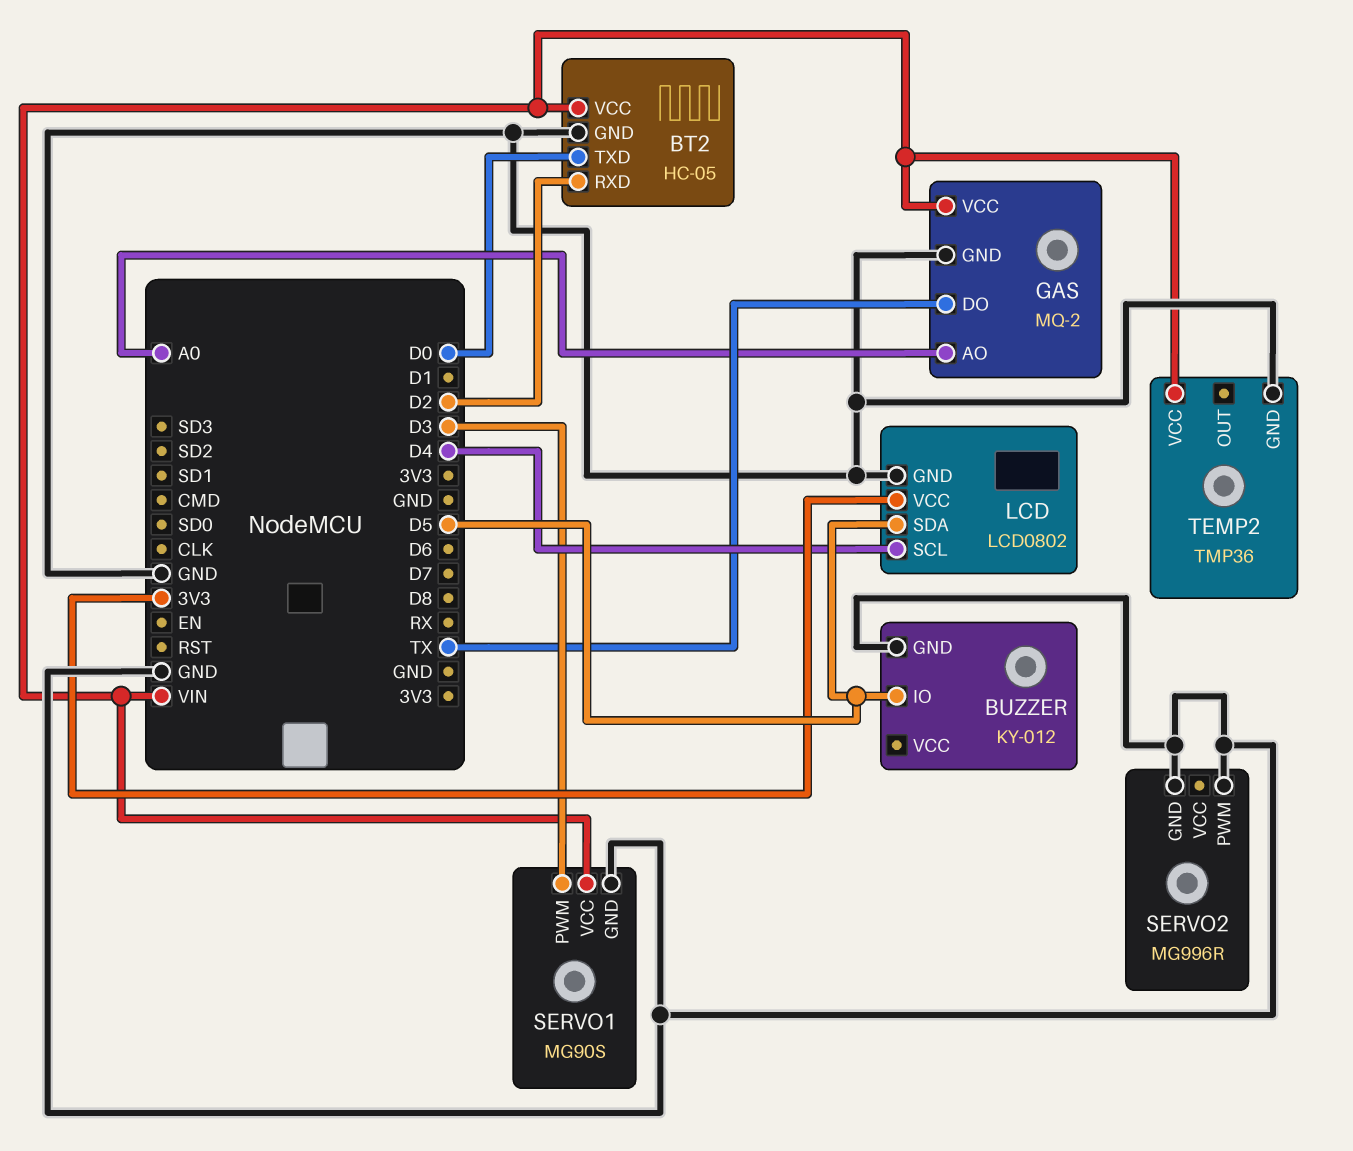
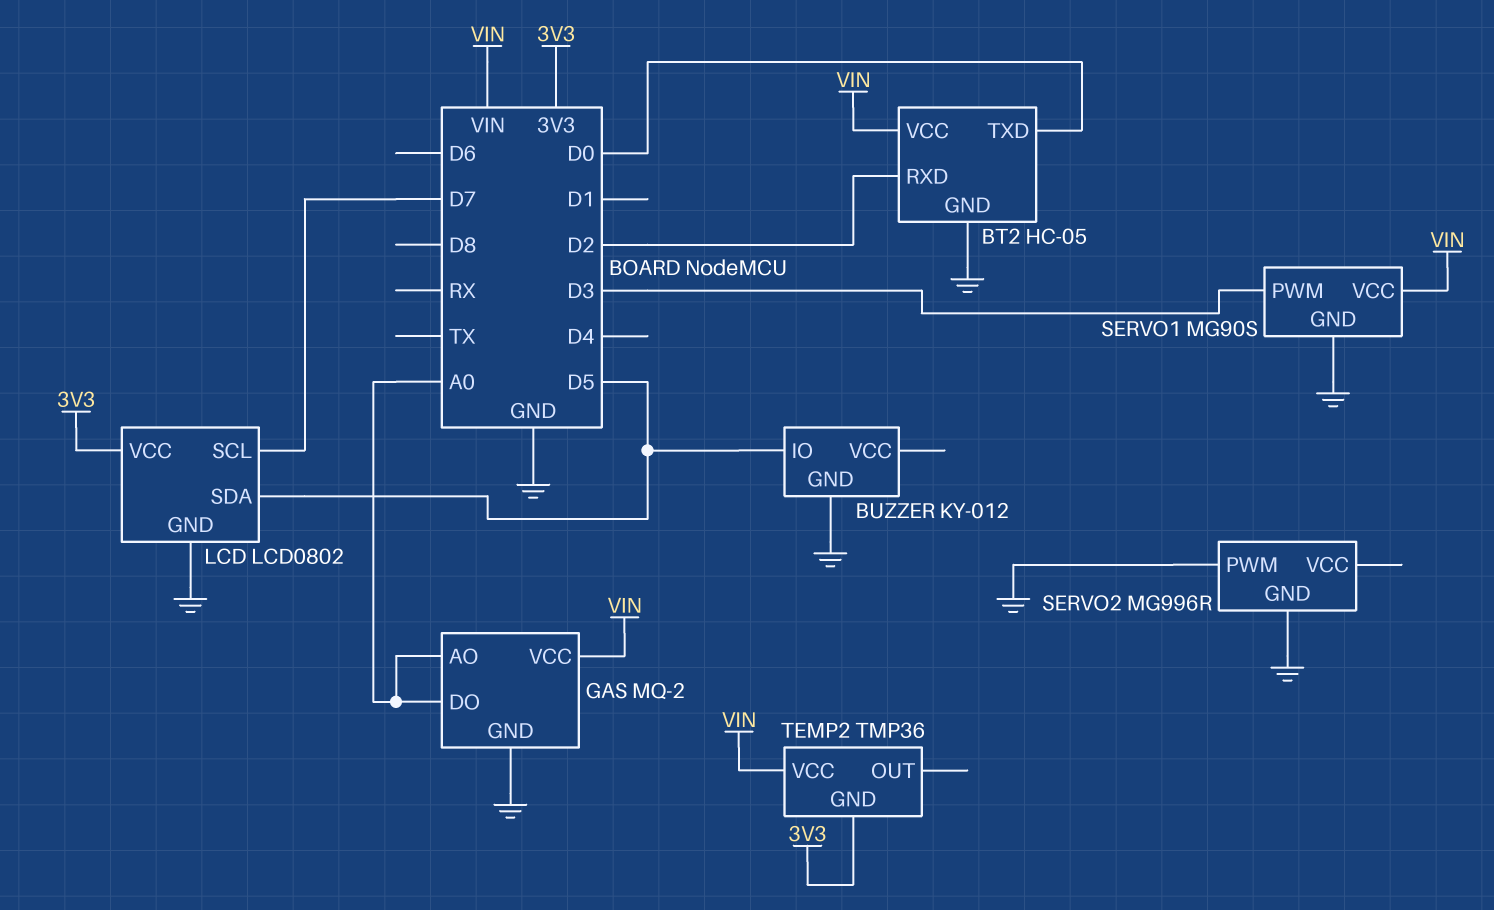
GAS pin DO: TX -> A0
LCD pin SCL: D4 -> D7
TEMP2 pin GND: GND -> 3V3

